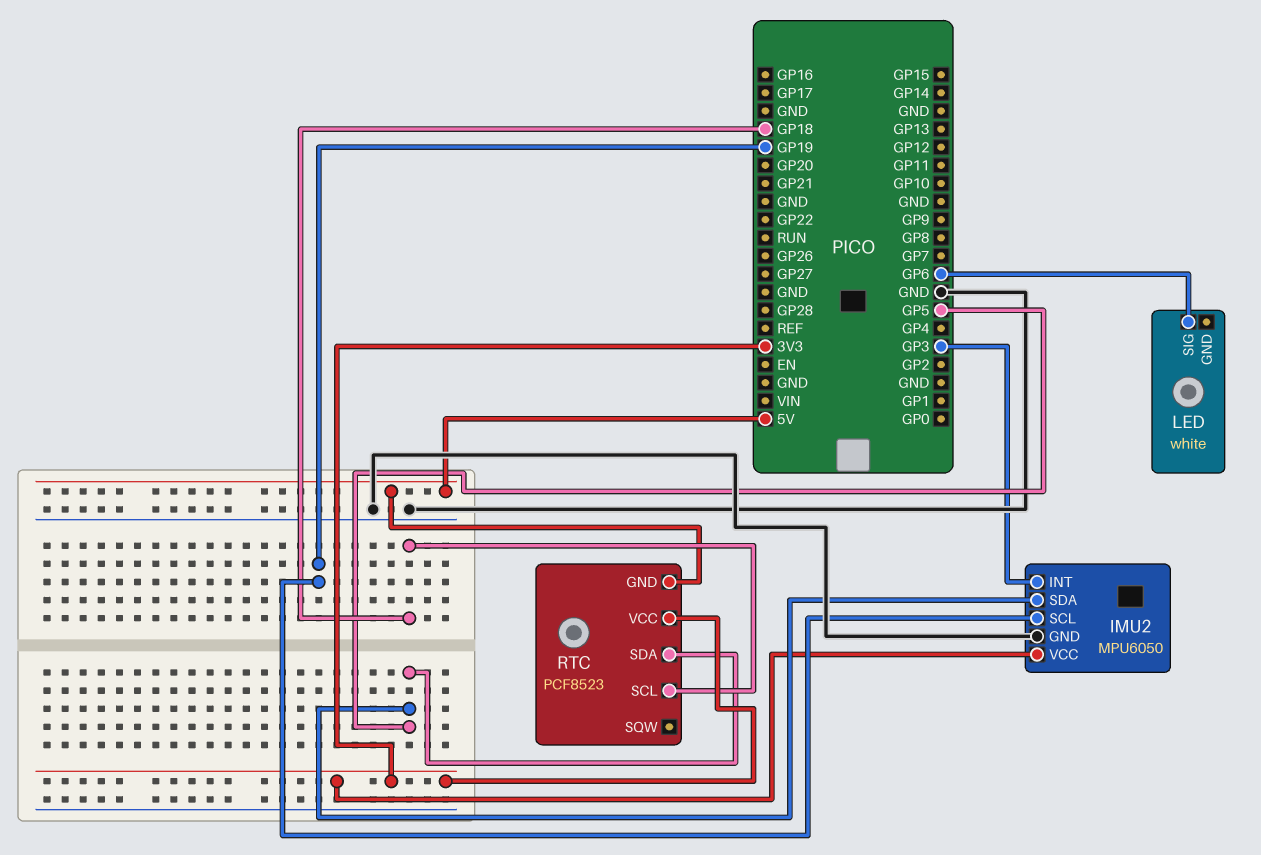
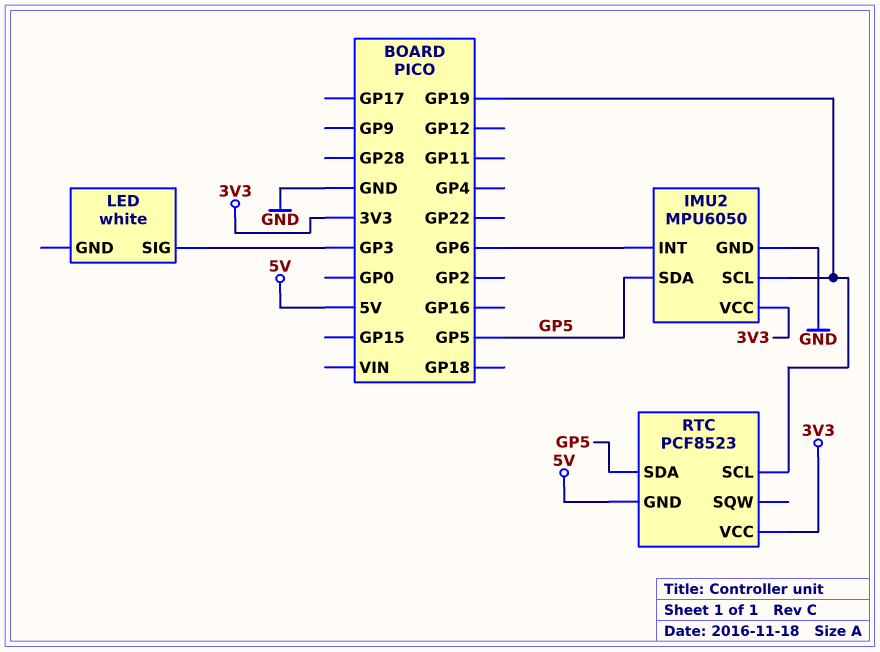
IMU2 pin INT: GP3 -> GP6
LED pin SIG: GP6 -> GP3
RTC pin SCL: GP18 -> GP19

